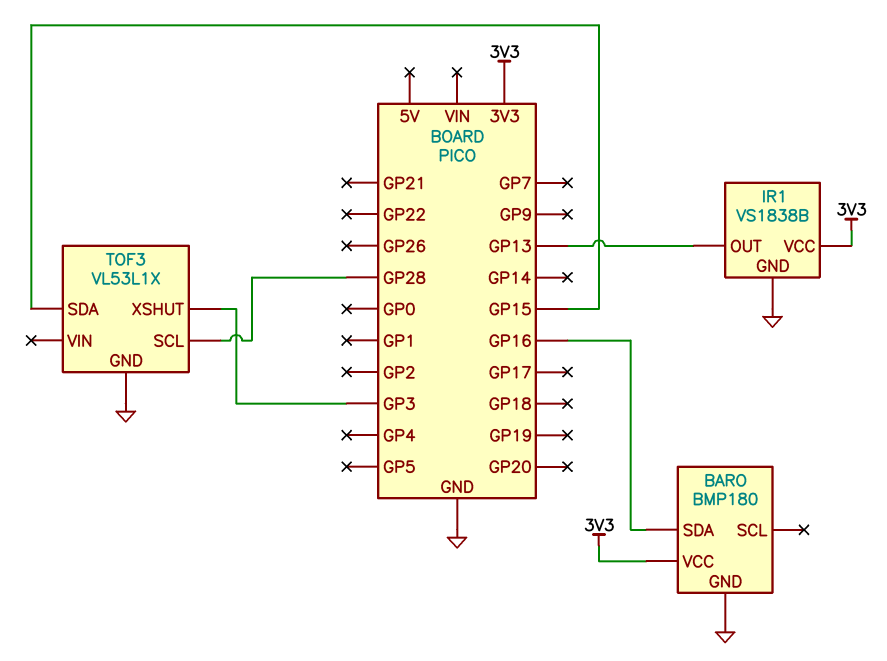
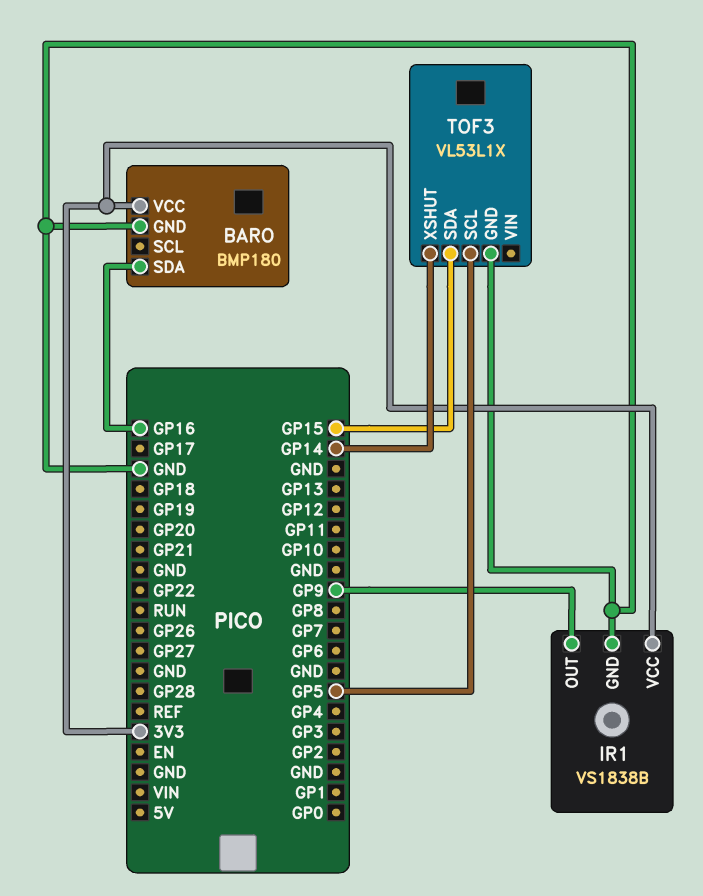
IR1 pin OUT: GP13 -> GP9
TOF3 pin SCL: GP28 -> GP5
TOF3 pin XSHUT: GP3 -> GP14

